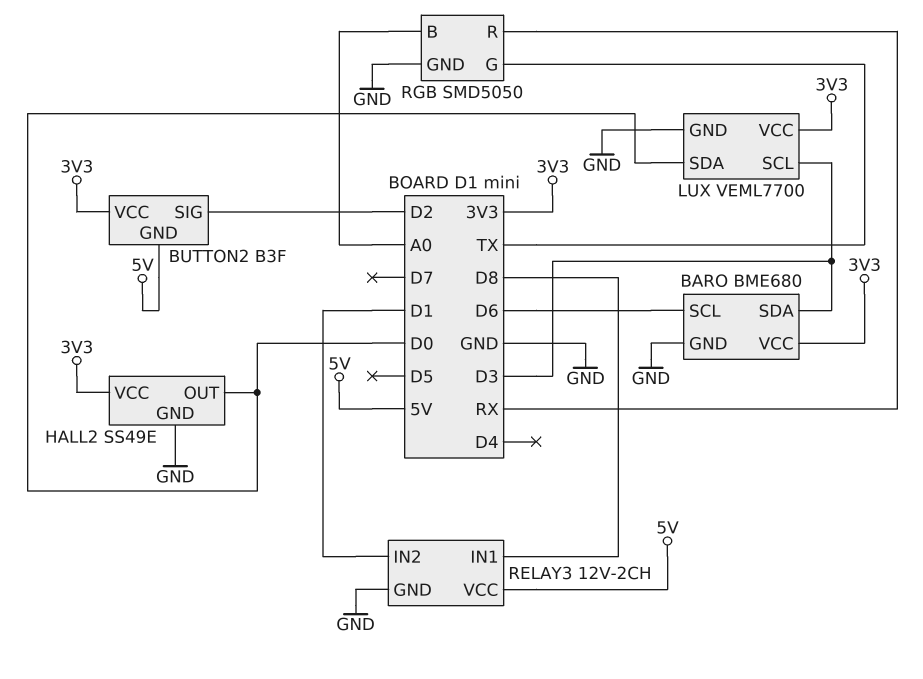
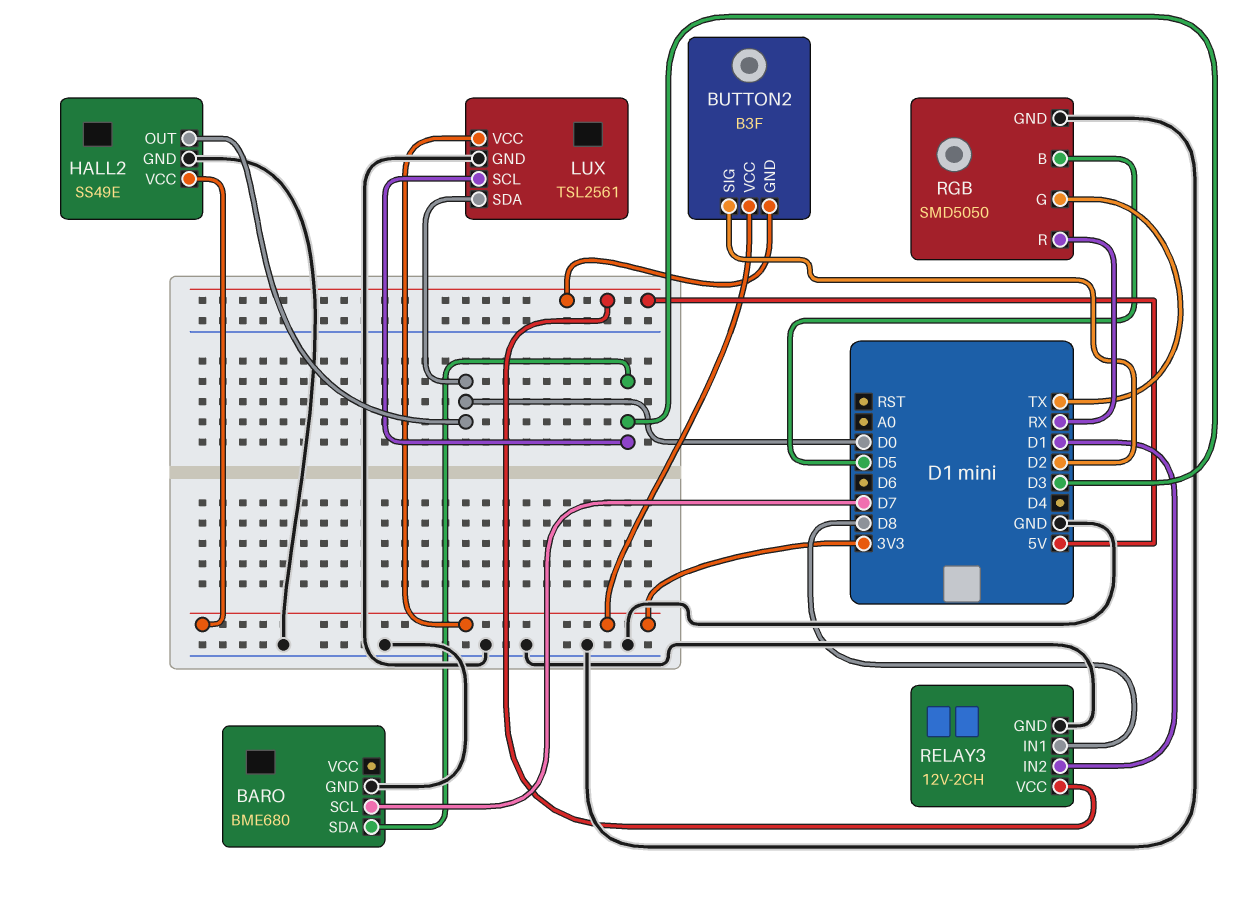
BARO pin SCL: D6 -> D7
BARO pin VCC: 3V3 -> none
LUX: VEML7700 -> TSL2561
RGB pin B: A0 -> D5

